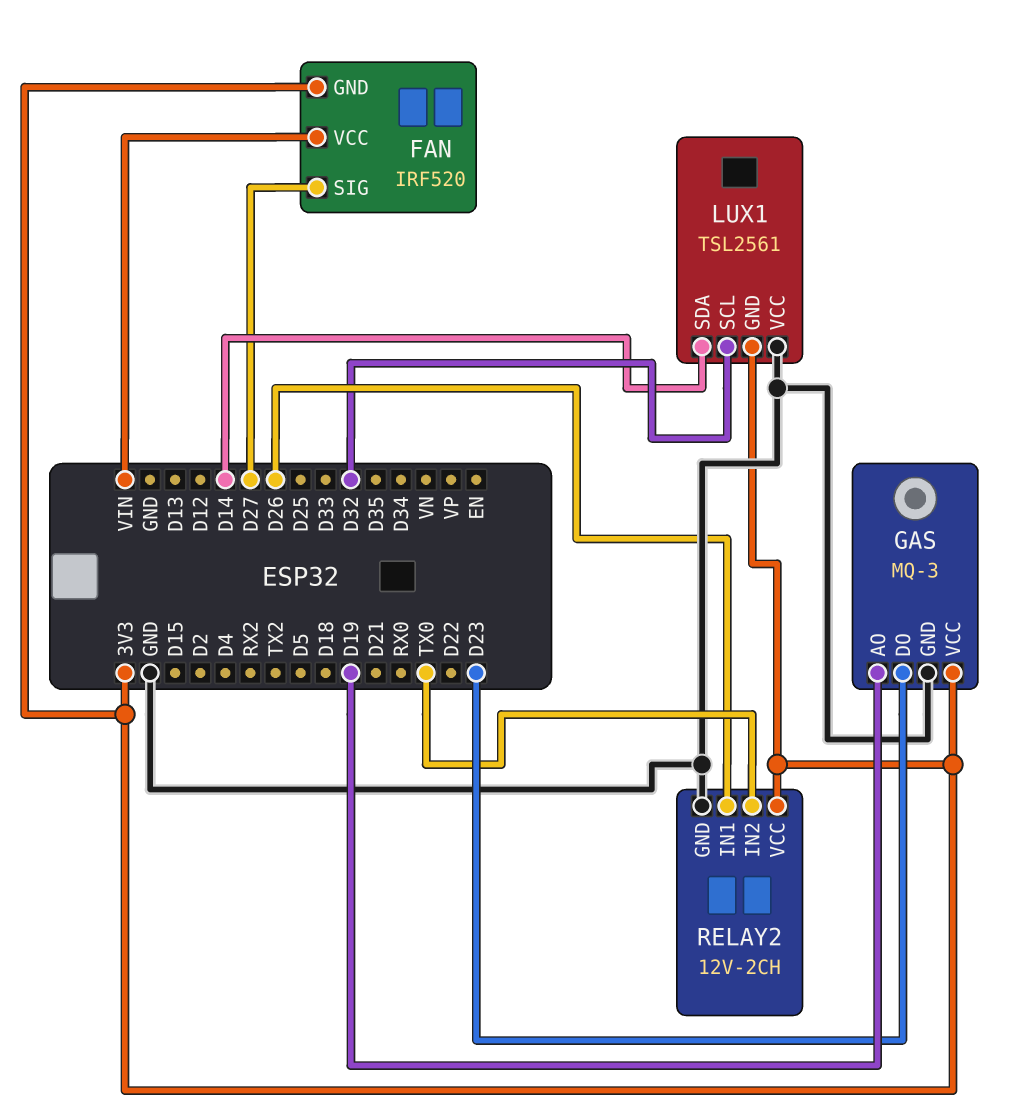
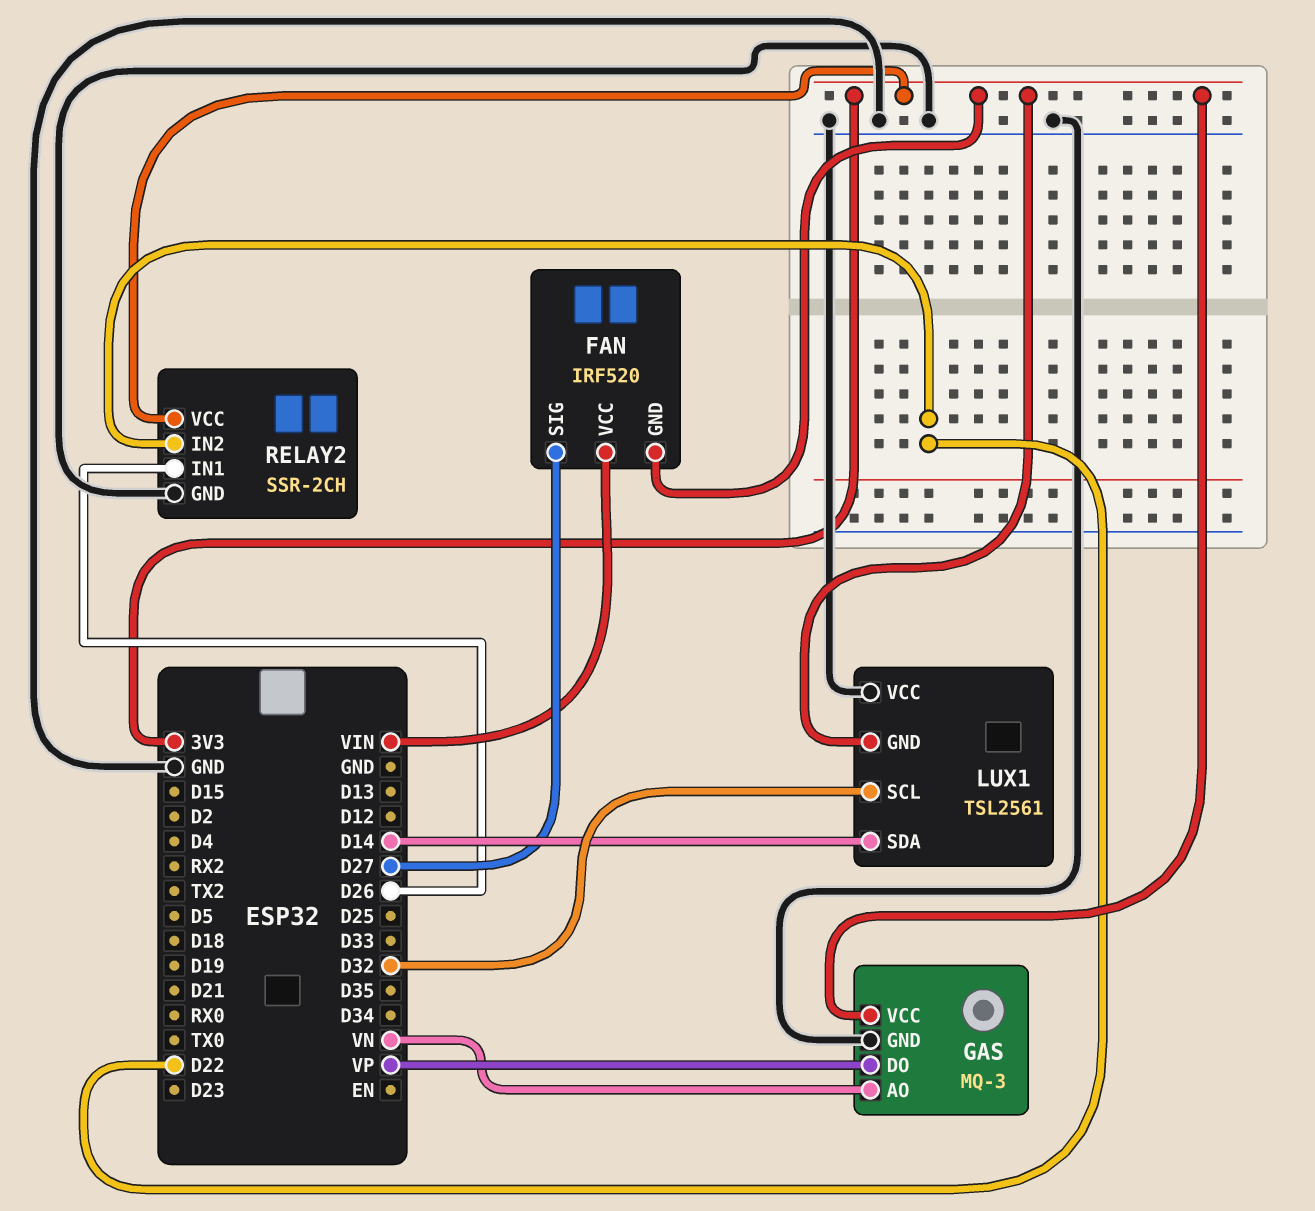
GAS pin AO: D19 -> VN
GAS pin DO: D23 -> VP
RELAY2: 12V-2CH -> SSR-2CH
RELAY2 pin IN2: TX0 -> D22

